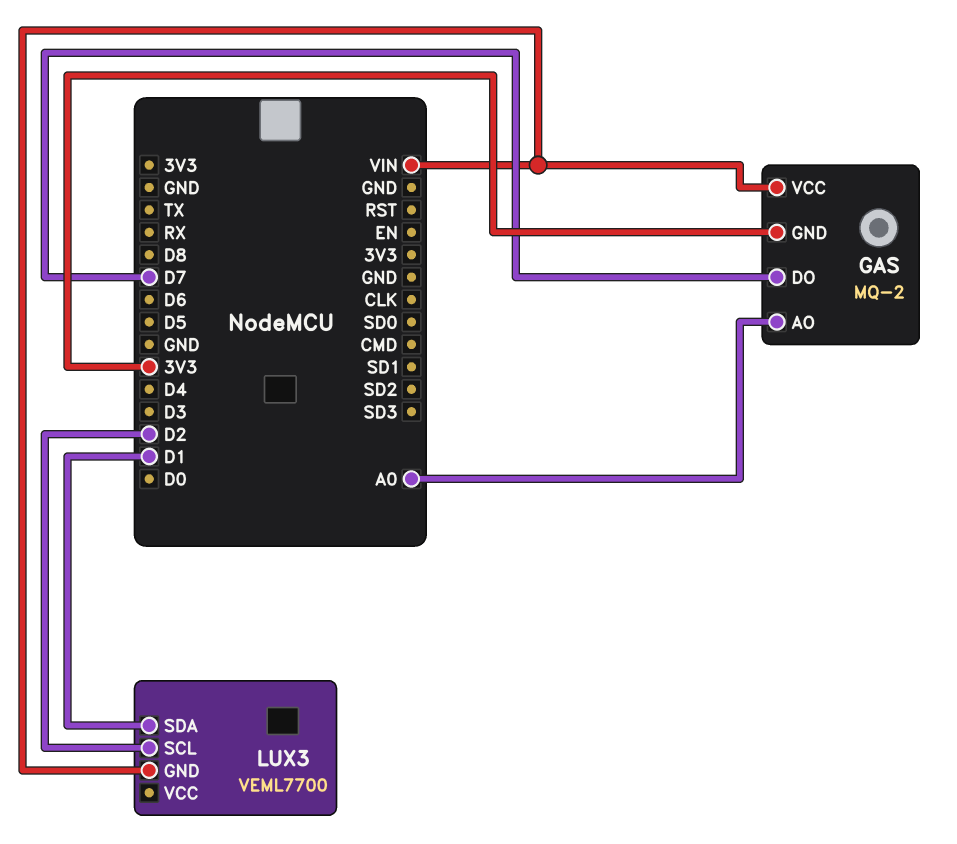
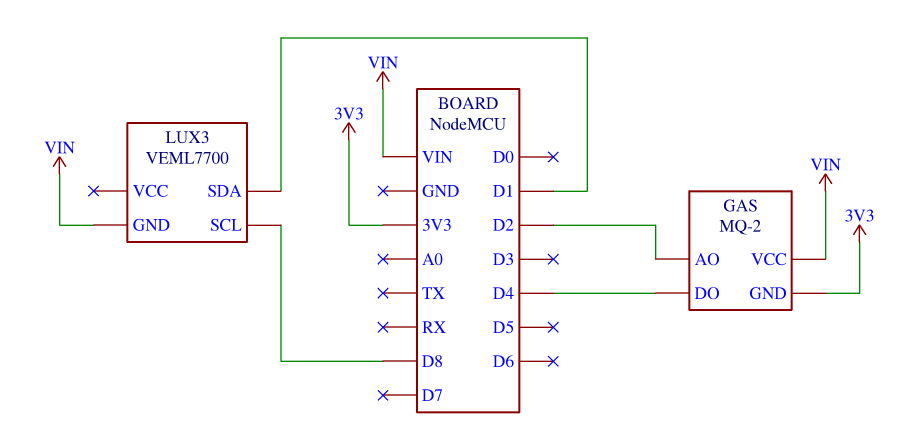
GAS pin AO: A0 -> D2
GAS pin DO: D7 -> D4
LUX3 pin SCL: D2 -> D8

